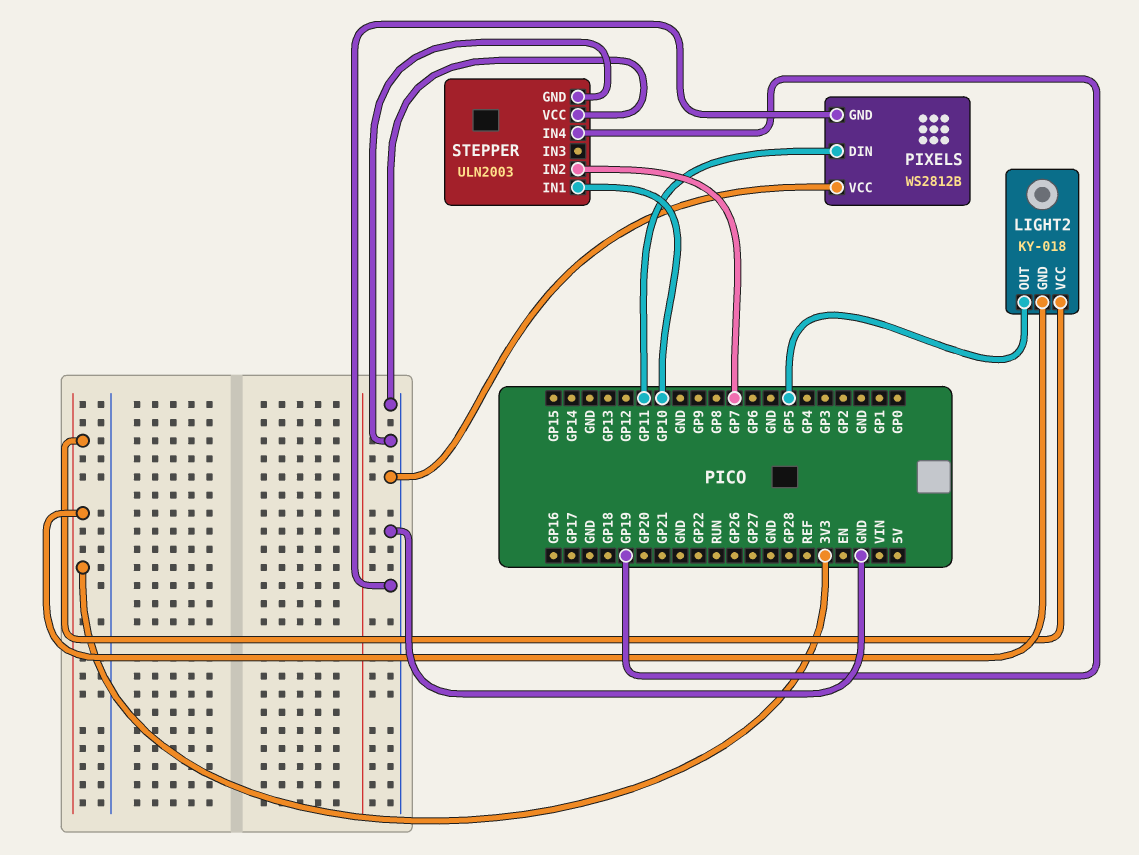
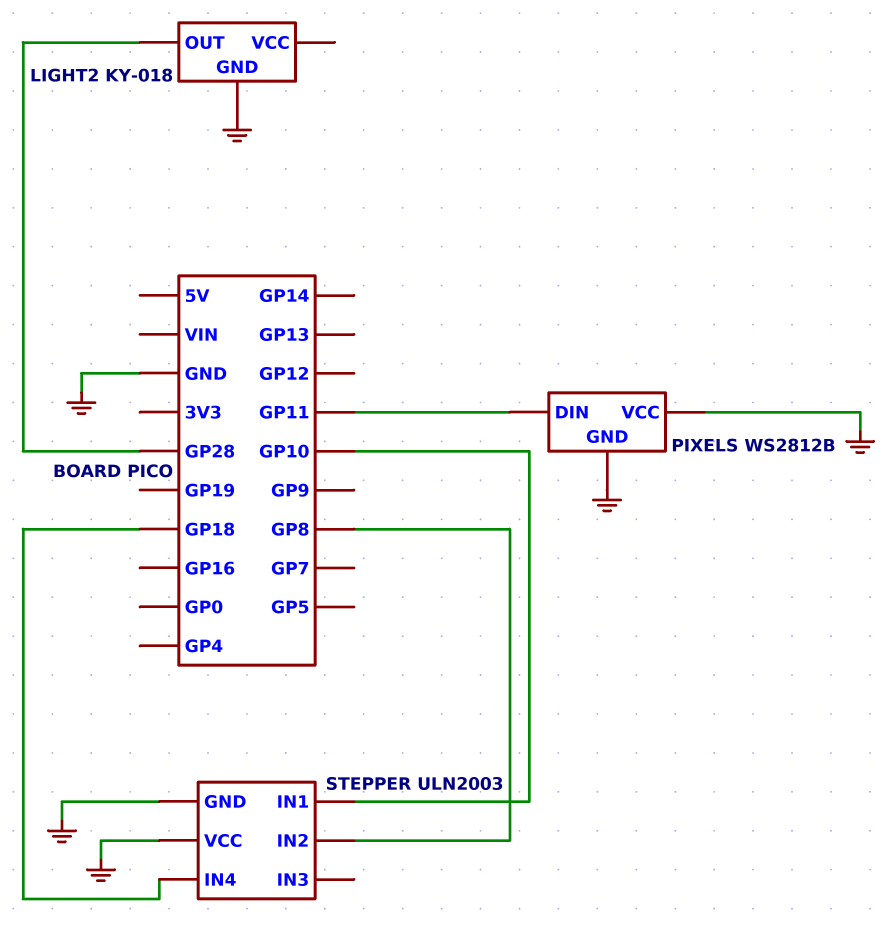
LIGHT2 pin GND: 3V3 -> GND
LIGHT2 pin OUT: GP5 -> GP28
LIGHT2 pin VCC: 3V3 -> none
STEPPER pin IN2: GP7 -> GP8
STEPPER pin IN4: GP19 -> GP18

